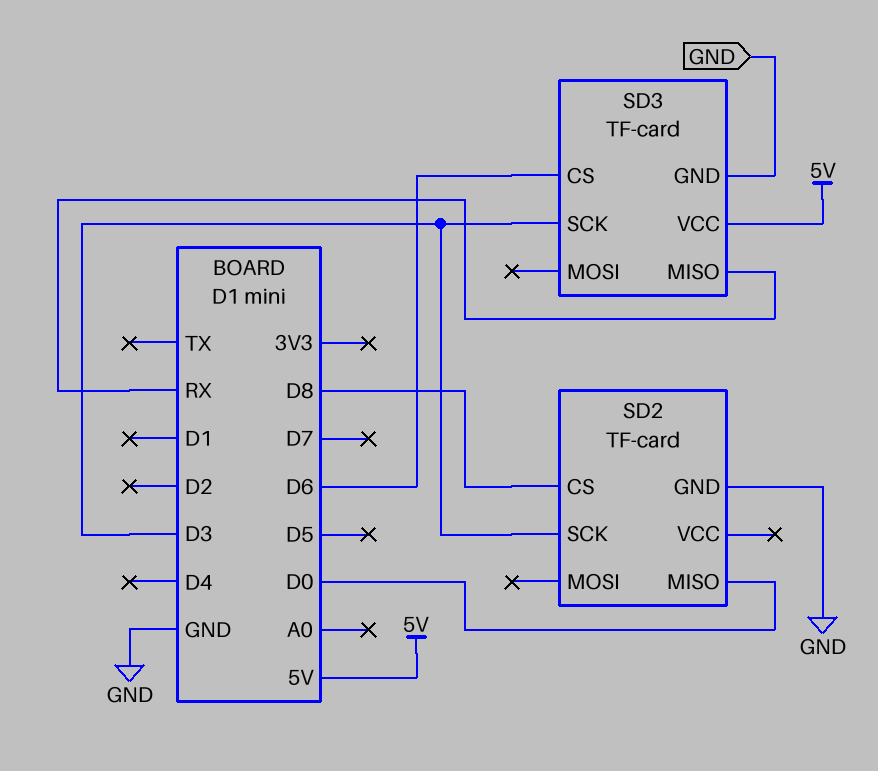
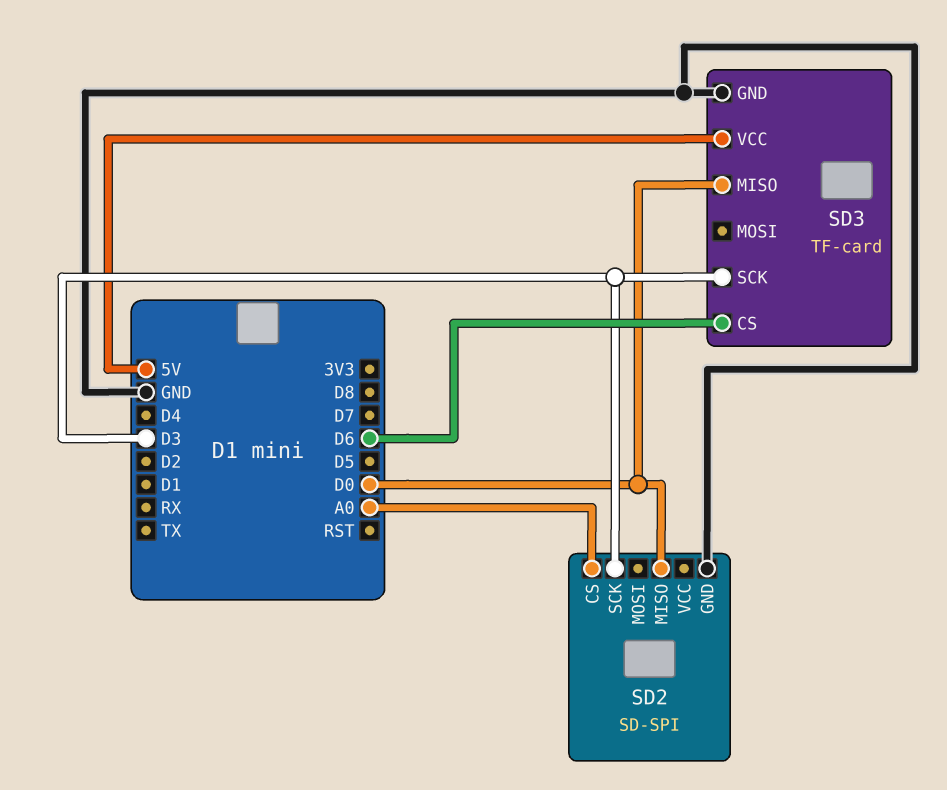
SD2: TF-card -> SD-SPI
SD2 pin CS: D8 -> A0
SD3 pin MISO: RX -> D0

